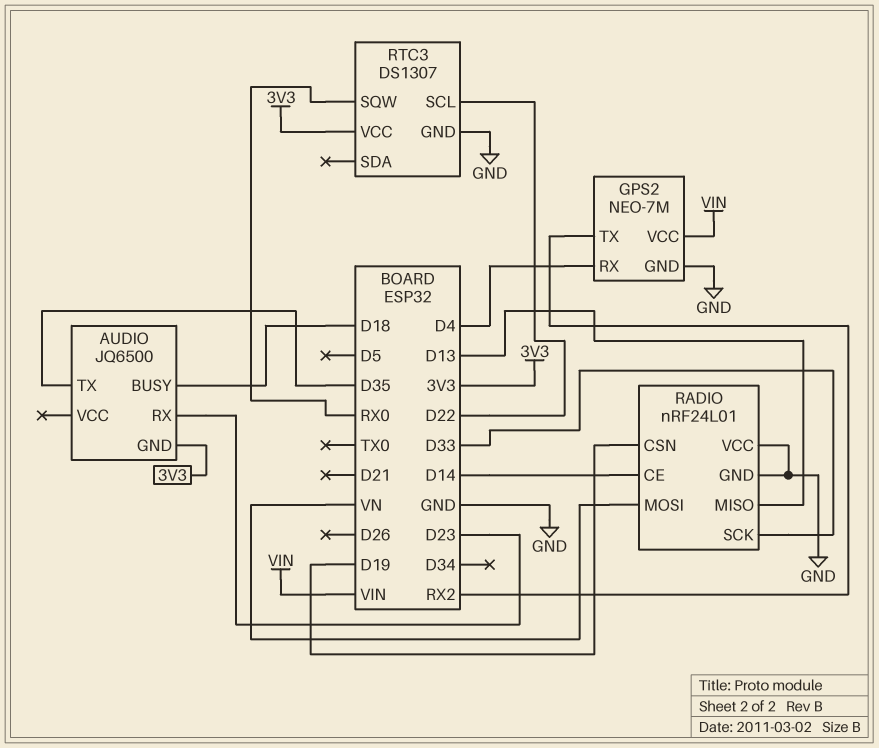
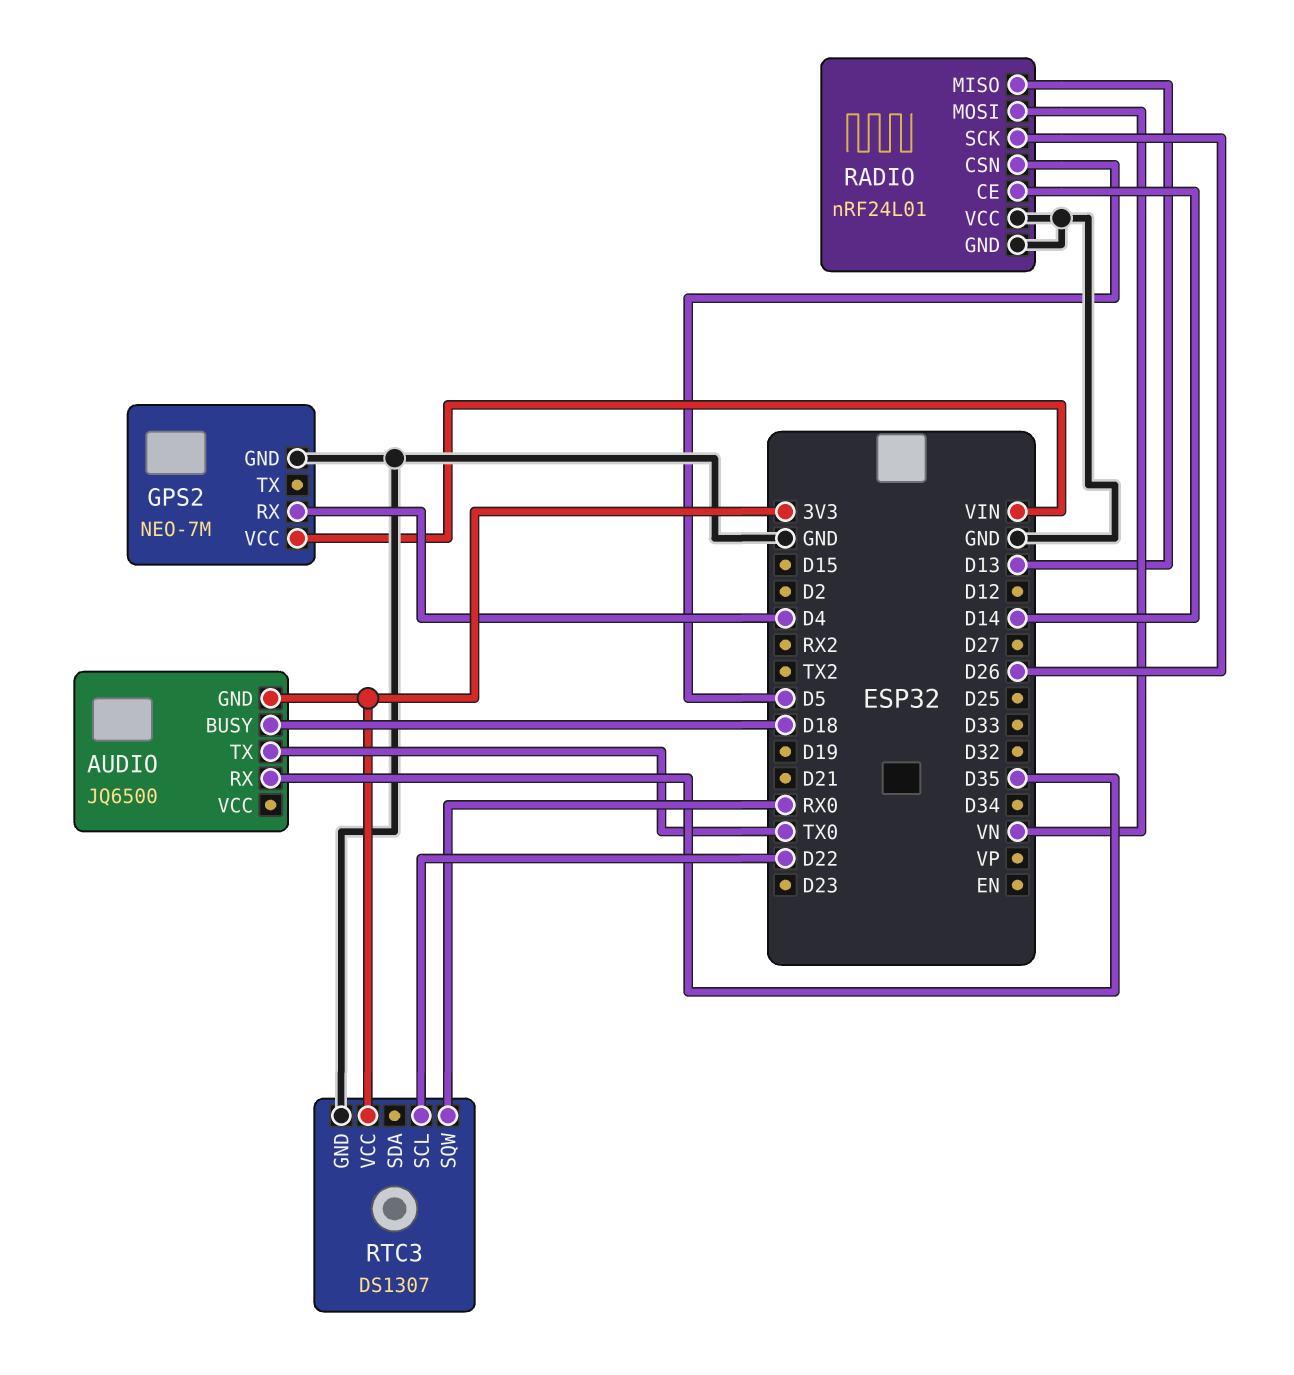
AUDIO pin RX: D23 -> D35
AUDIO pin TX: D35 -> TX0
GPS2 pin TX: RX2 -> none
RADIO pin CSN: D19 -> D5
RADIO pin SCK: D33 -> D26

